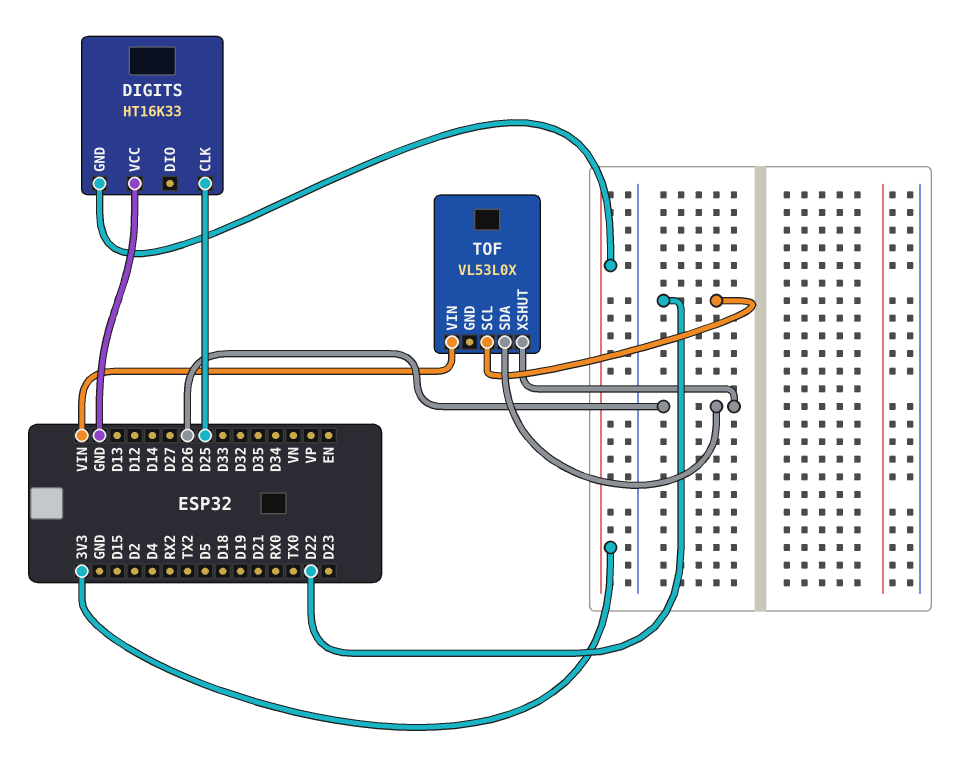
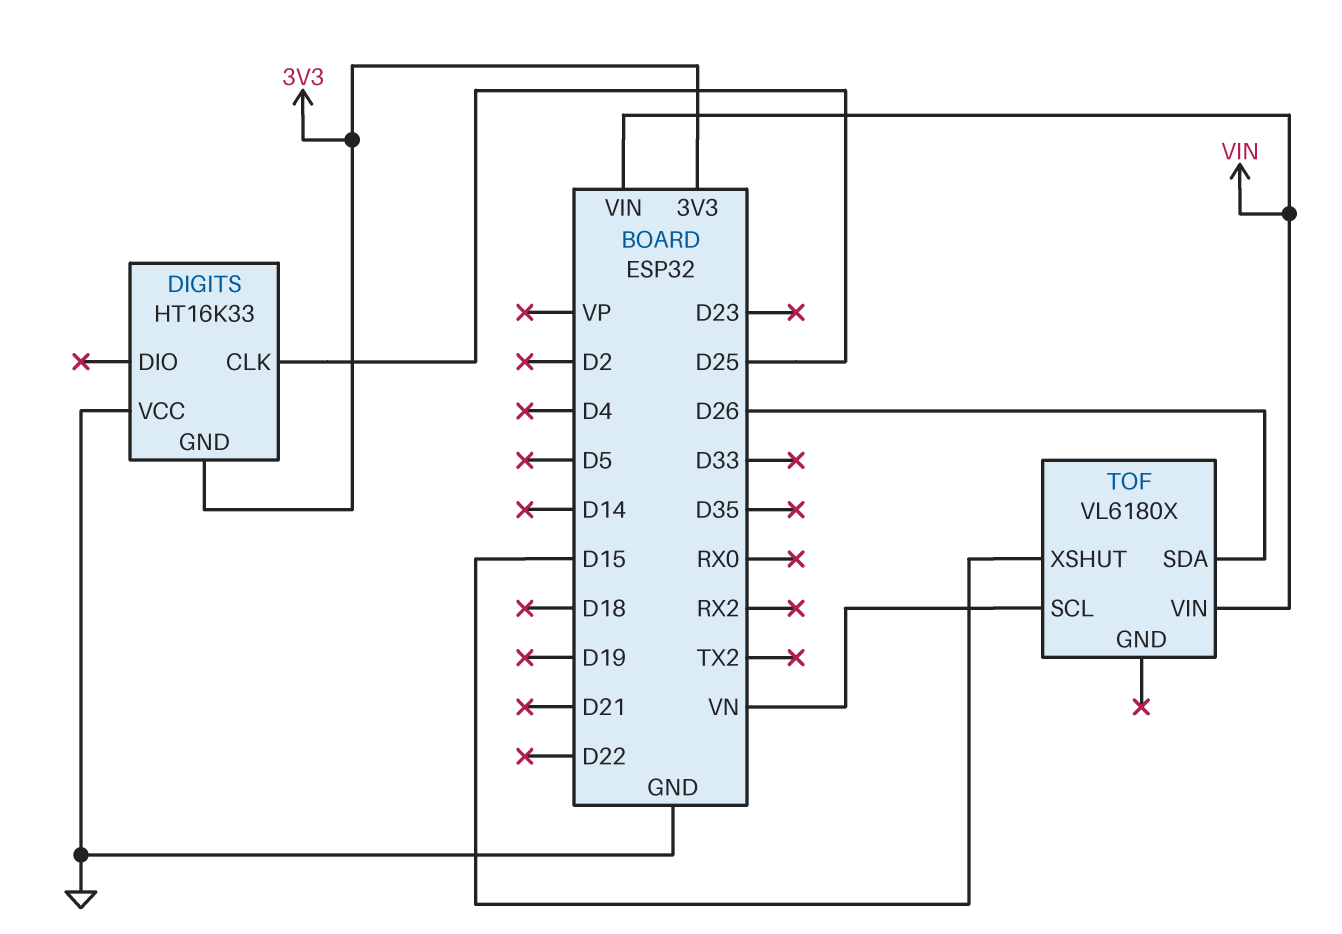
TOF: VL53L0X -> VL6180X
TOF pin SCL: D22 -> VN
TOF pin XSHUT: D26 -> D15

